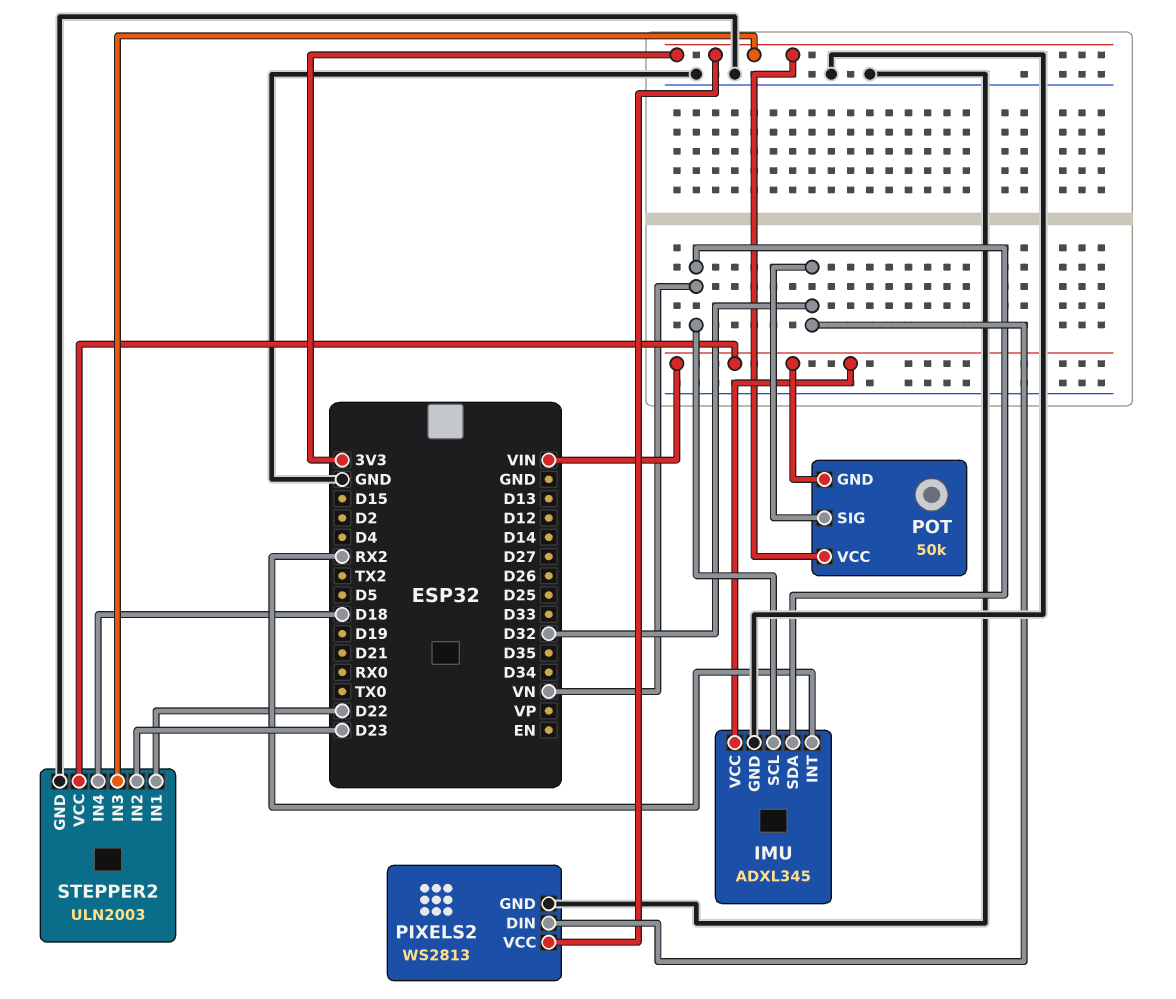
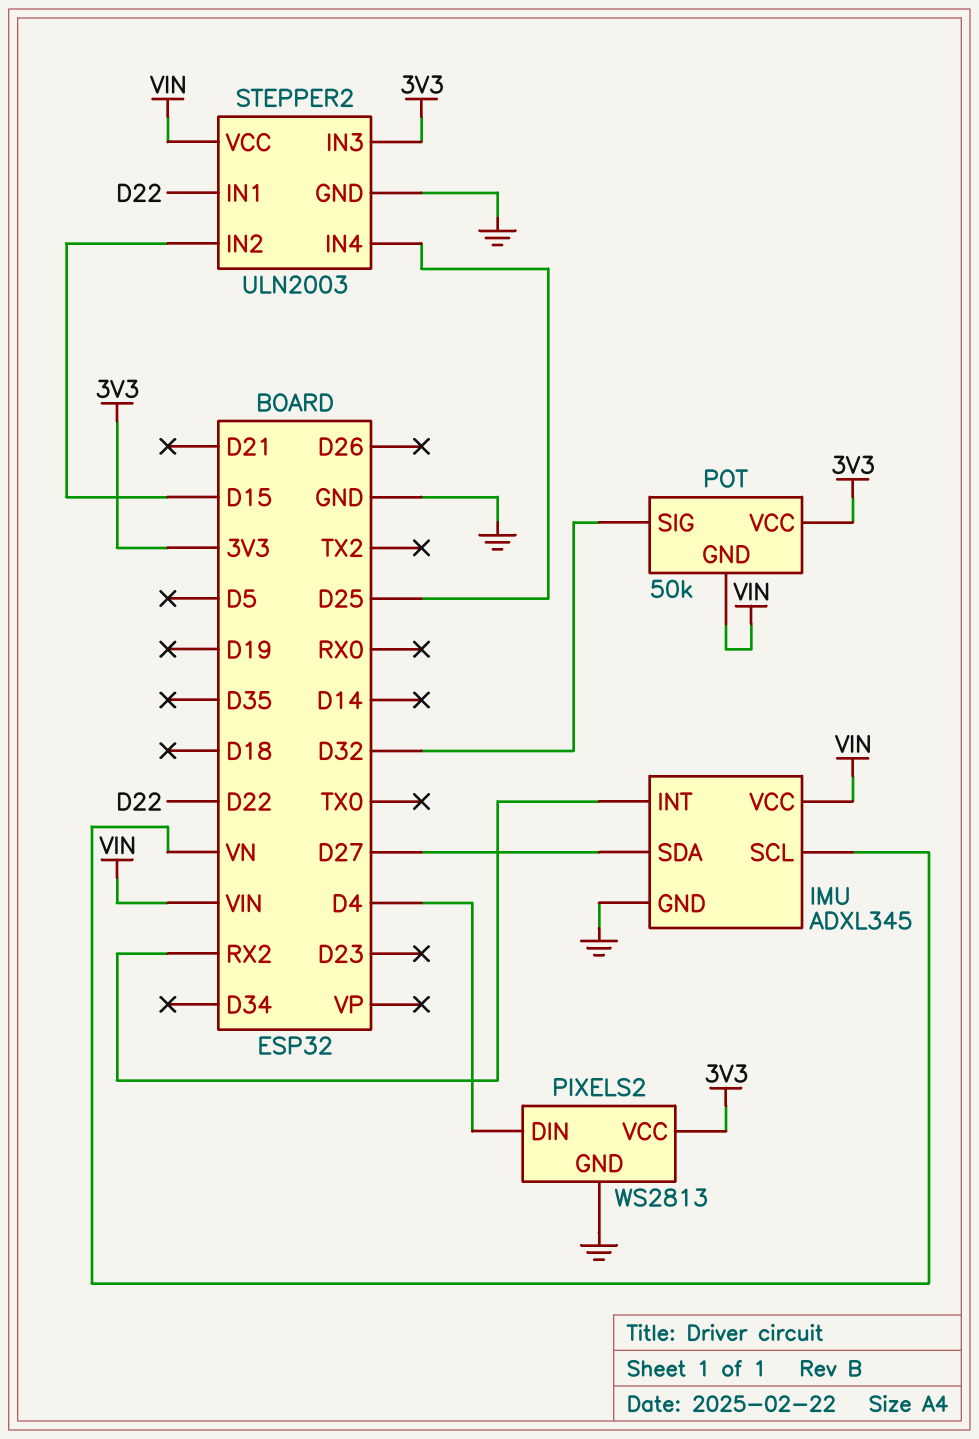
IMU pin SDA: VN -> D27
PIXELS2 pin DIN: D32 -> D4
STEPPER2 pin IN2: D23 -> D15
STEPPER2 pin IN4: D18 -> D25

